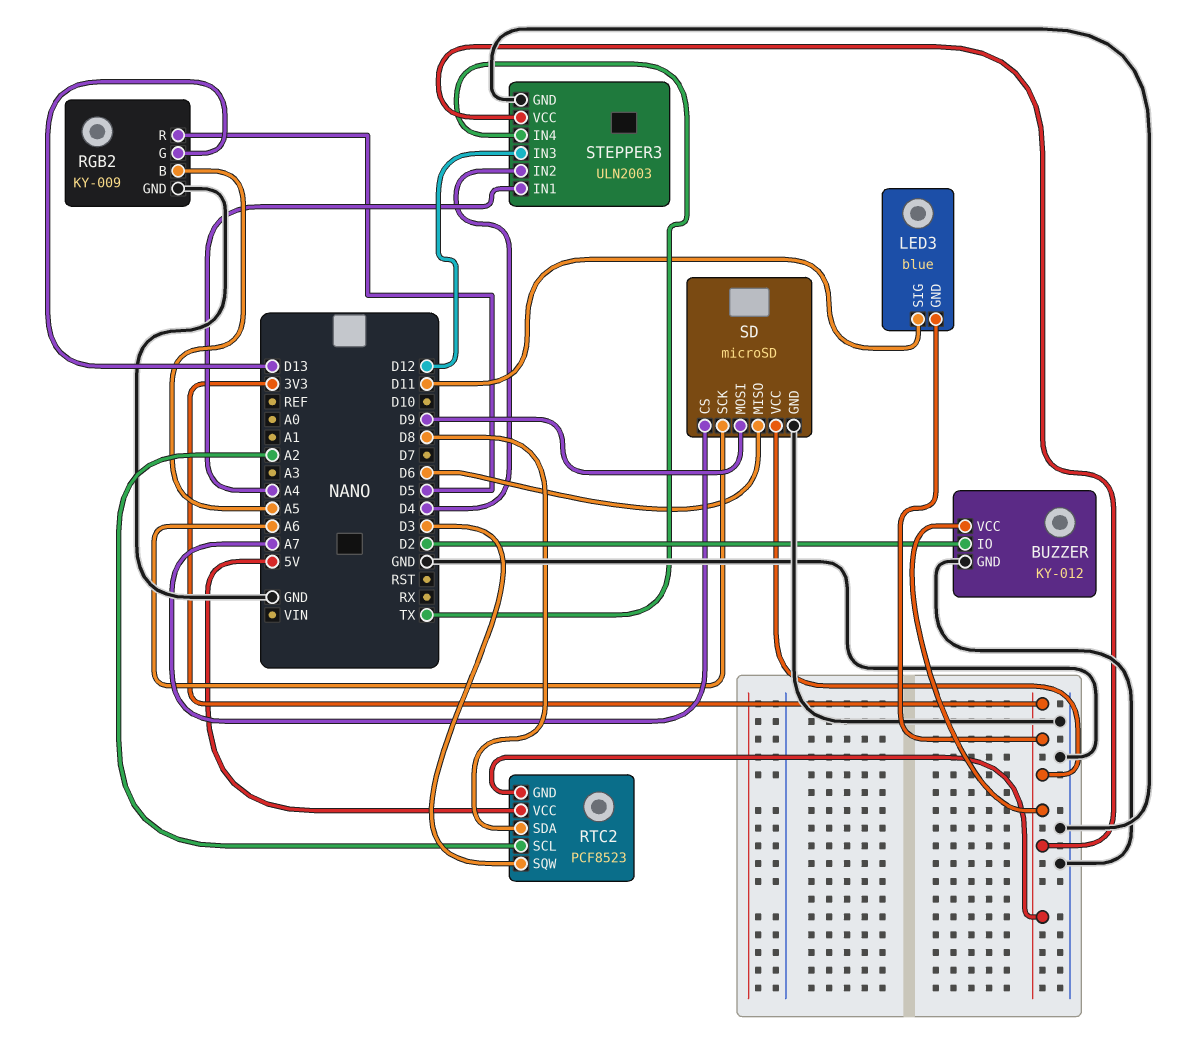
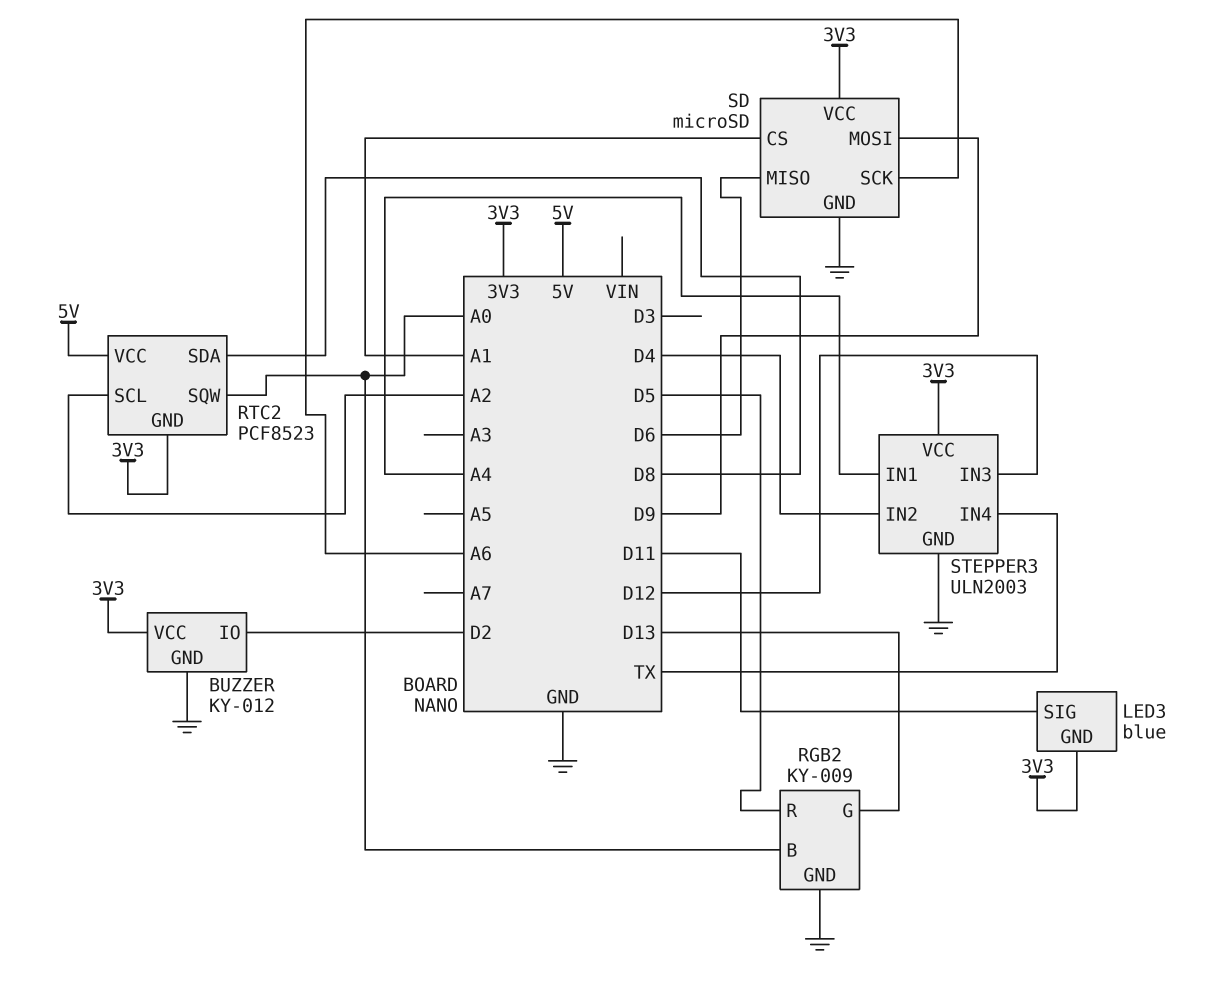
RGB2 pin B: A5 -> A0
RTC2 pin SQW: D3 -> A0
SD pin CS: A7 -> A1

